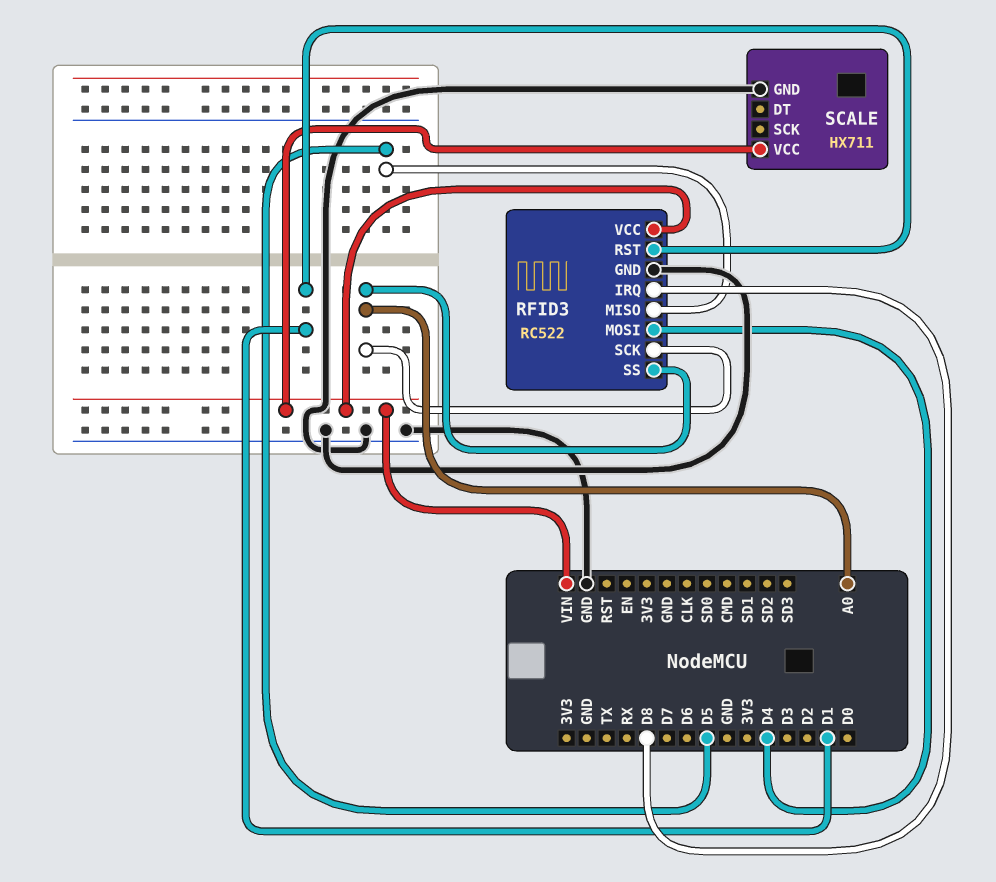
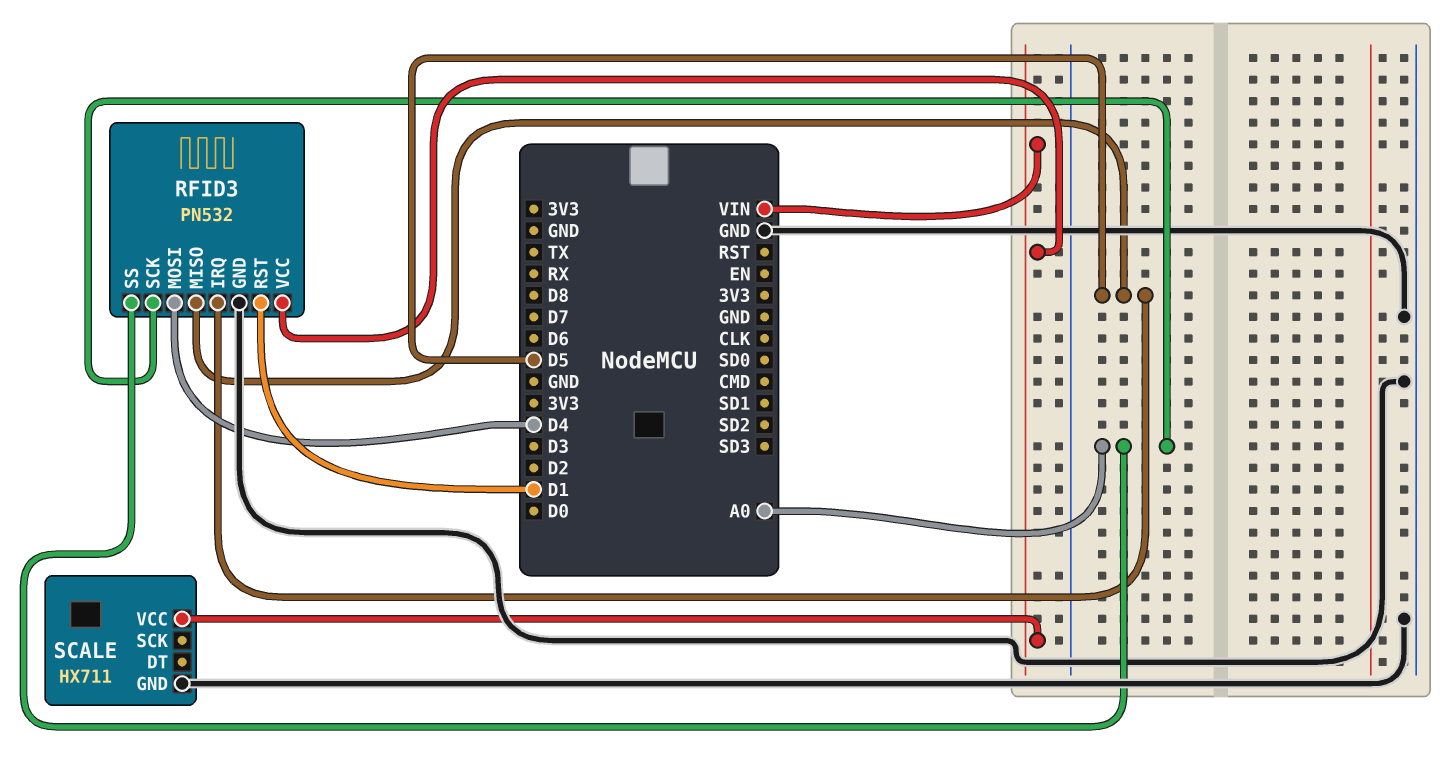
RFID3: RC522 -> PN532
RFID3 pin IRQ: D8 -> D5

